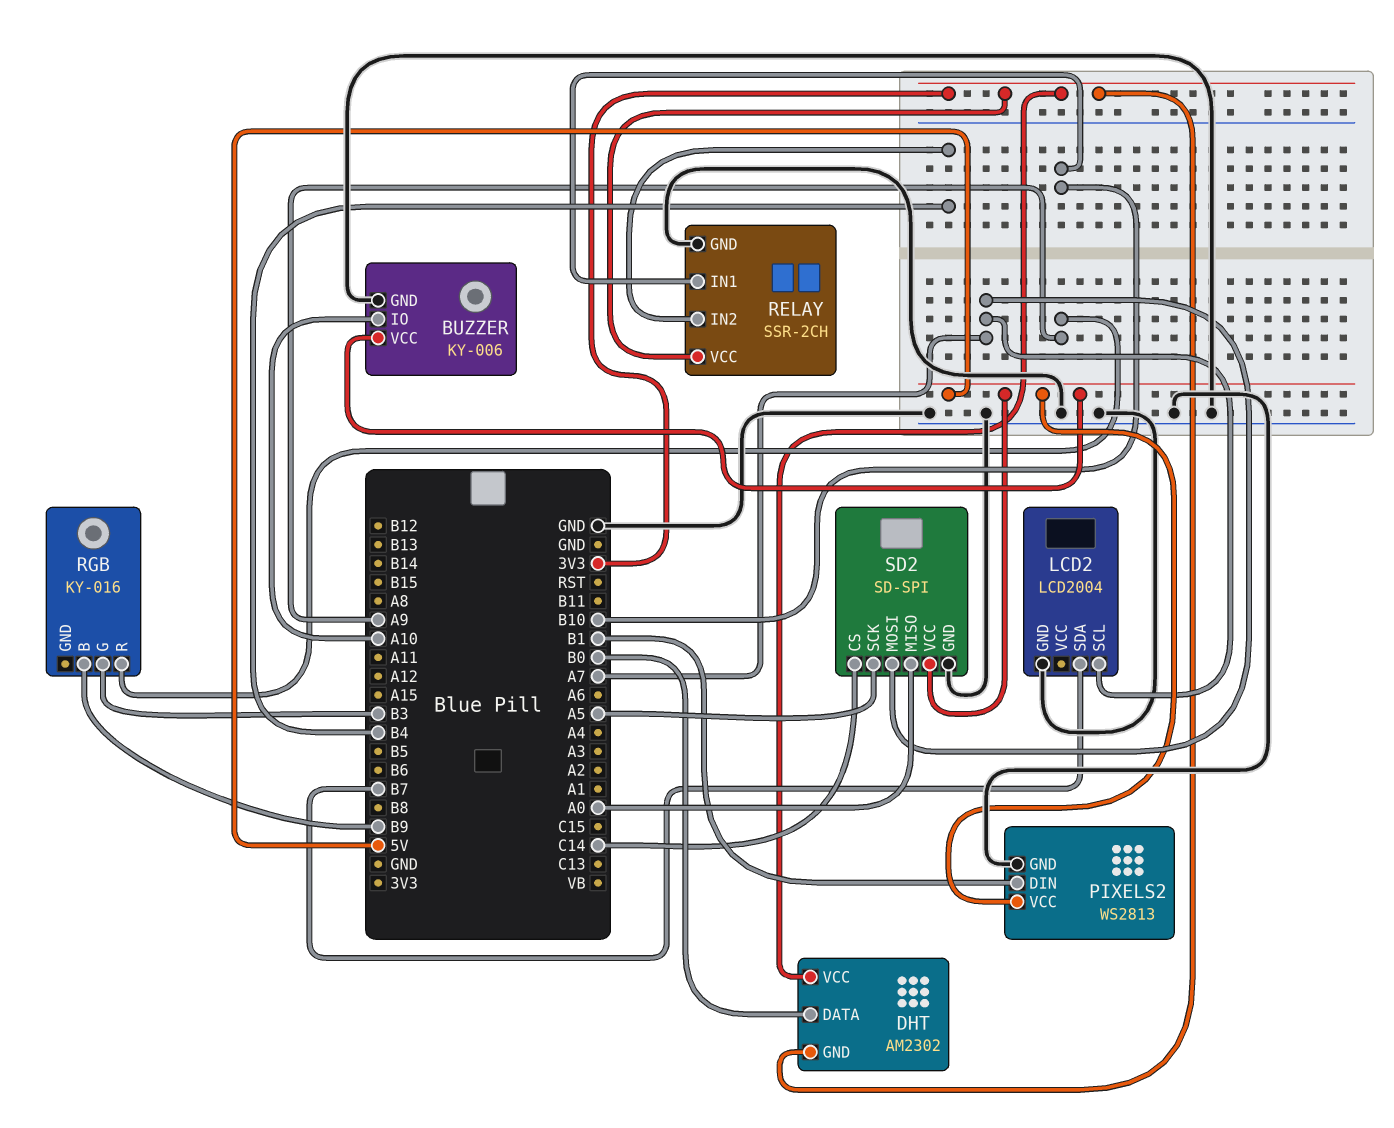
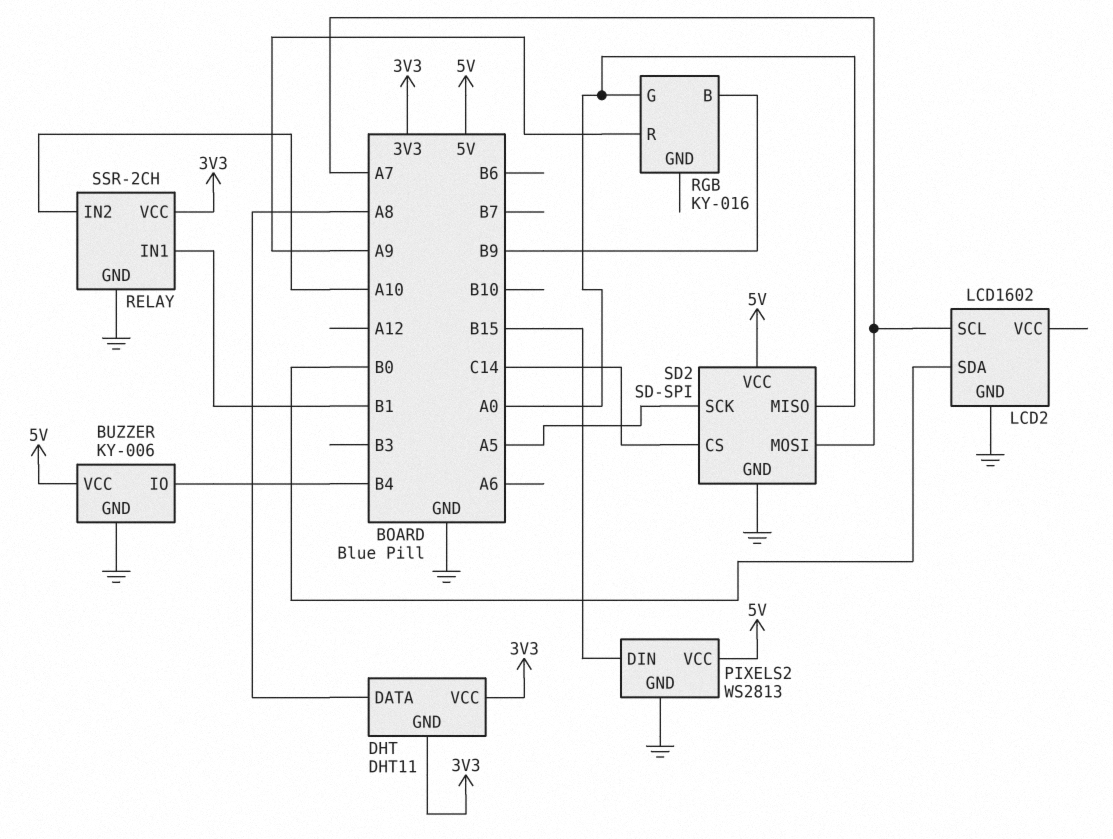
BUZZER pin IO: A10 -> B4
DHT: AM2302 -> DHT11
DHT pin DATA: B0 -> A8
LCD2: LCD2004 -> LCD1602
LCD2 pin SDA: B7 -> B0
PIXELS2 pin DIN: B1 -> B15
RELAY pin IN1: B10 -> B1
RELAY pin IN2: B4 -> A10
RGB pin G: B3 -> A0

